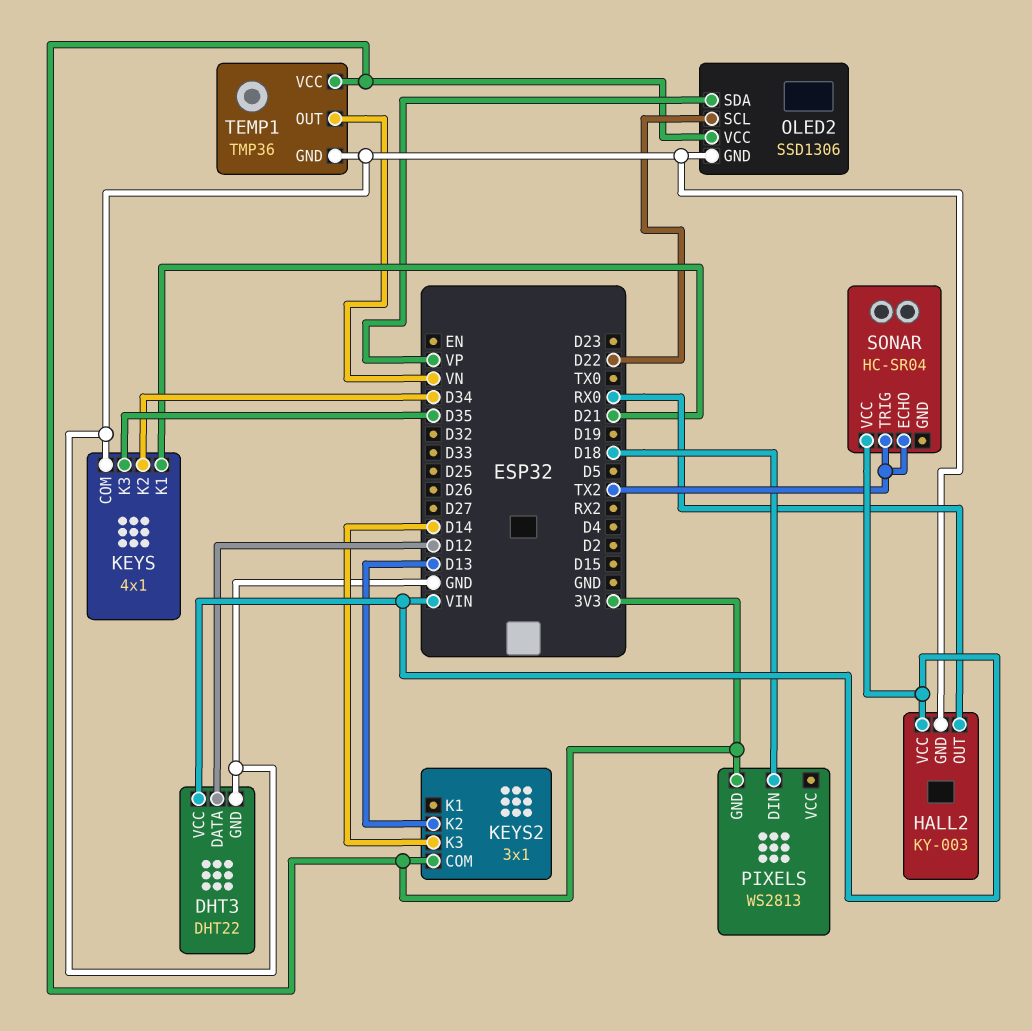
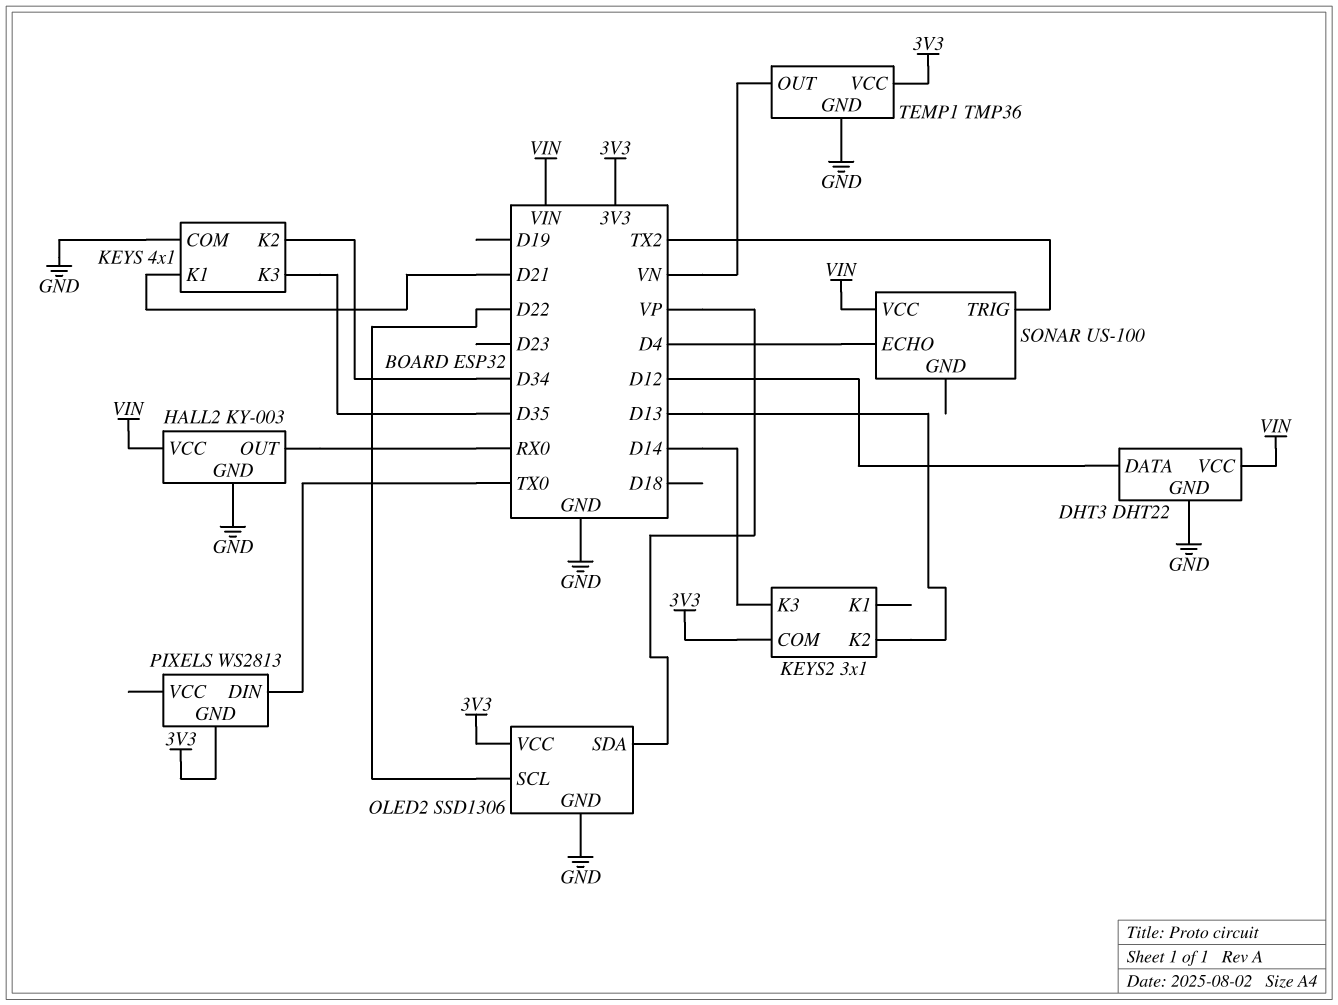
PIXELS pin DIN: D18 -> TX0
SONAR: HC-SR04 -> US-100
SONAR pin ECHO: TX2 -> D4

